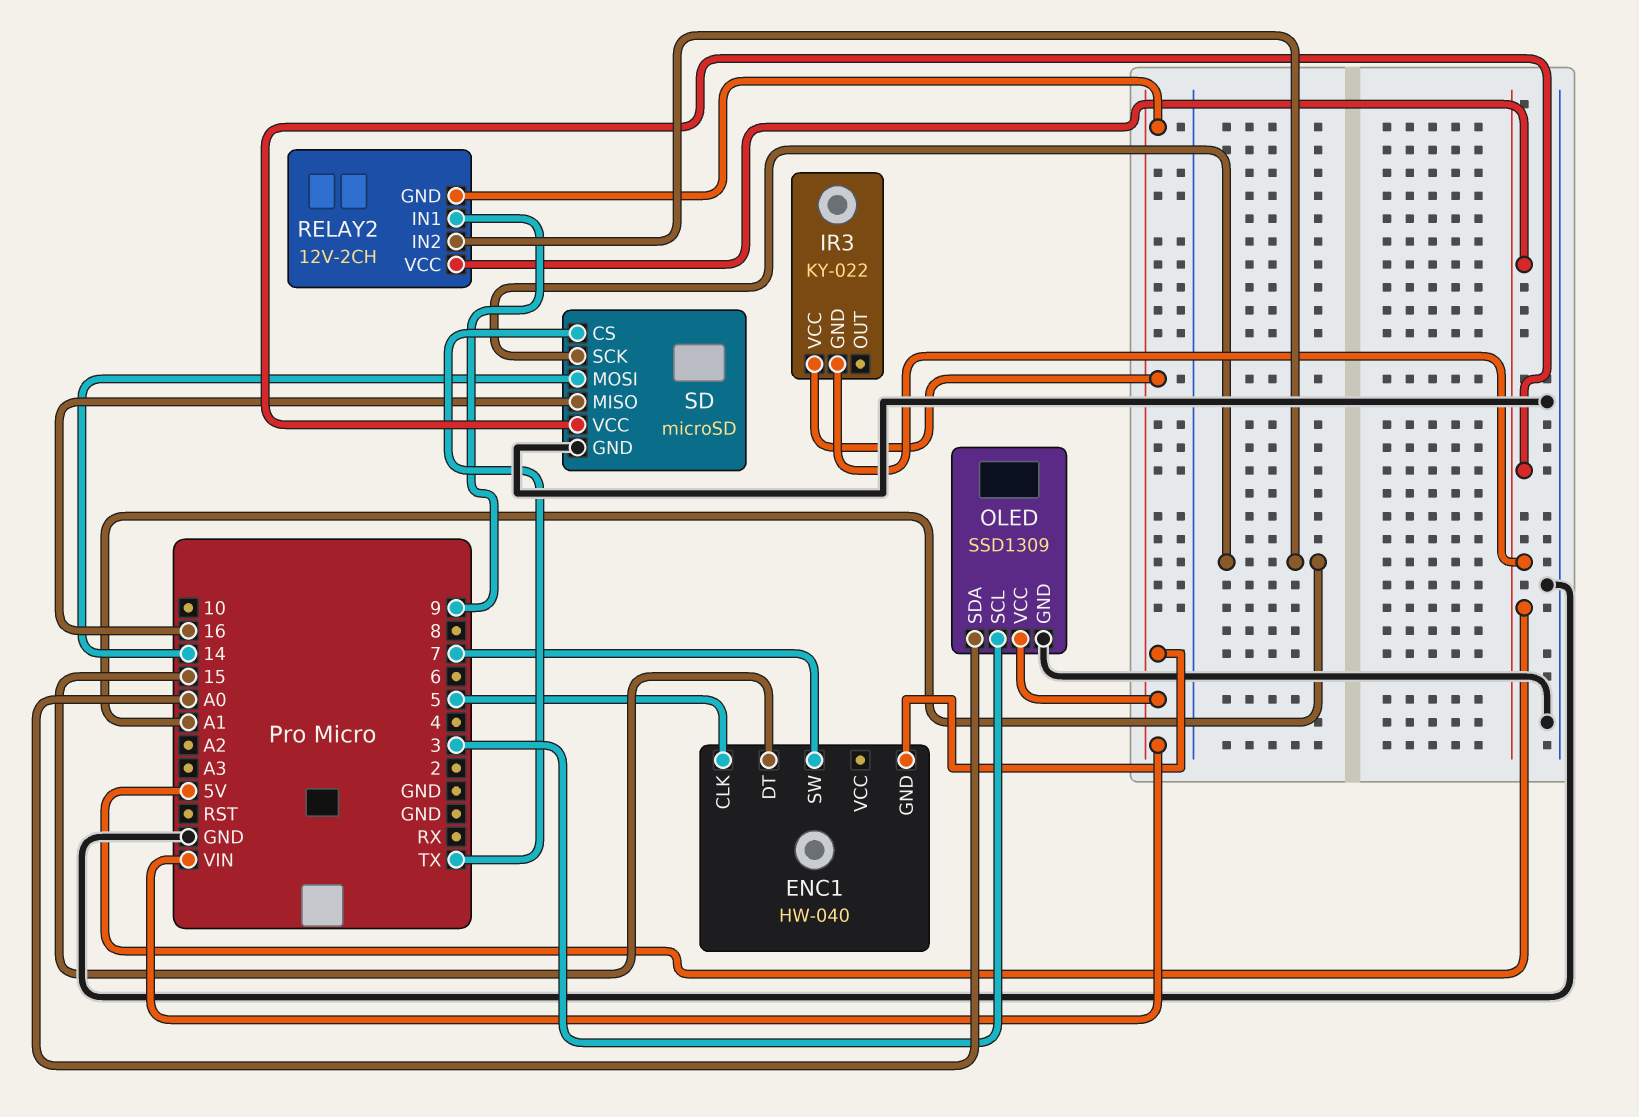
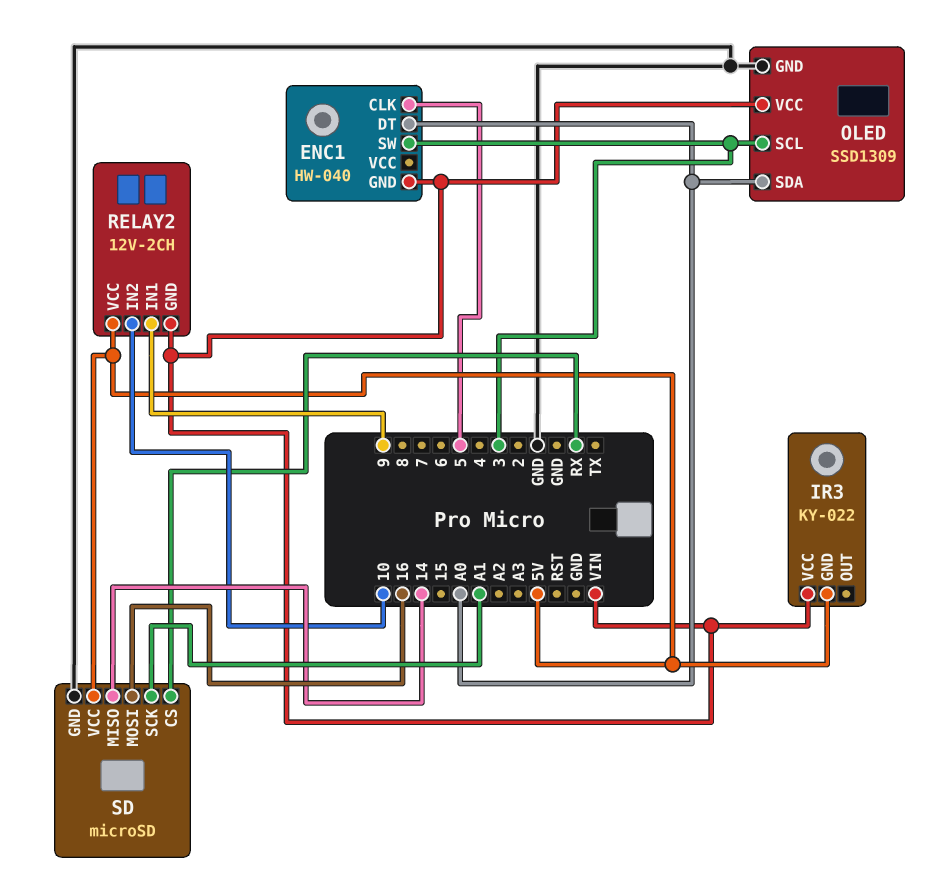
ENC1 pin DT: 15 -> A0
ENC1 pin SW: 7 -> 3
RELAY2 pin IN2: A1 -> 10
SD pin CS: TX -> RX
SD pin MISO: 16 -> 14
SD pin MOSI: 14 -> 16

